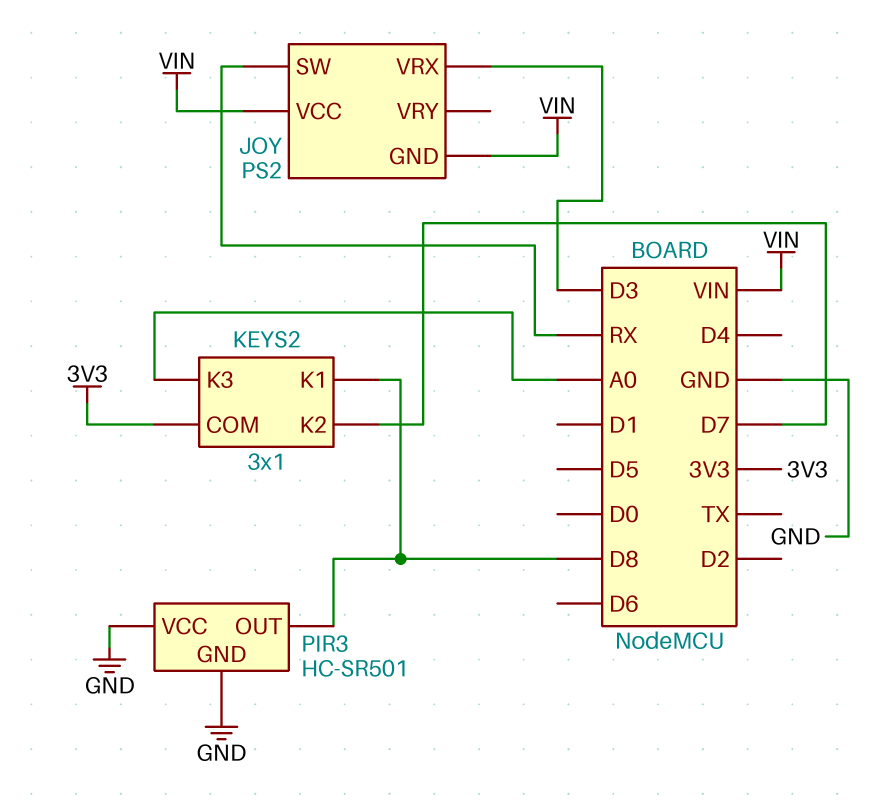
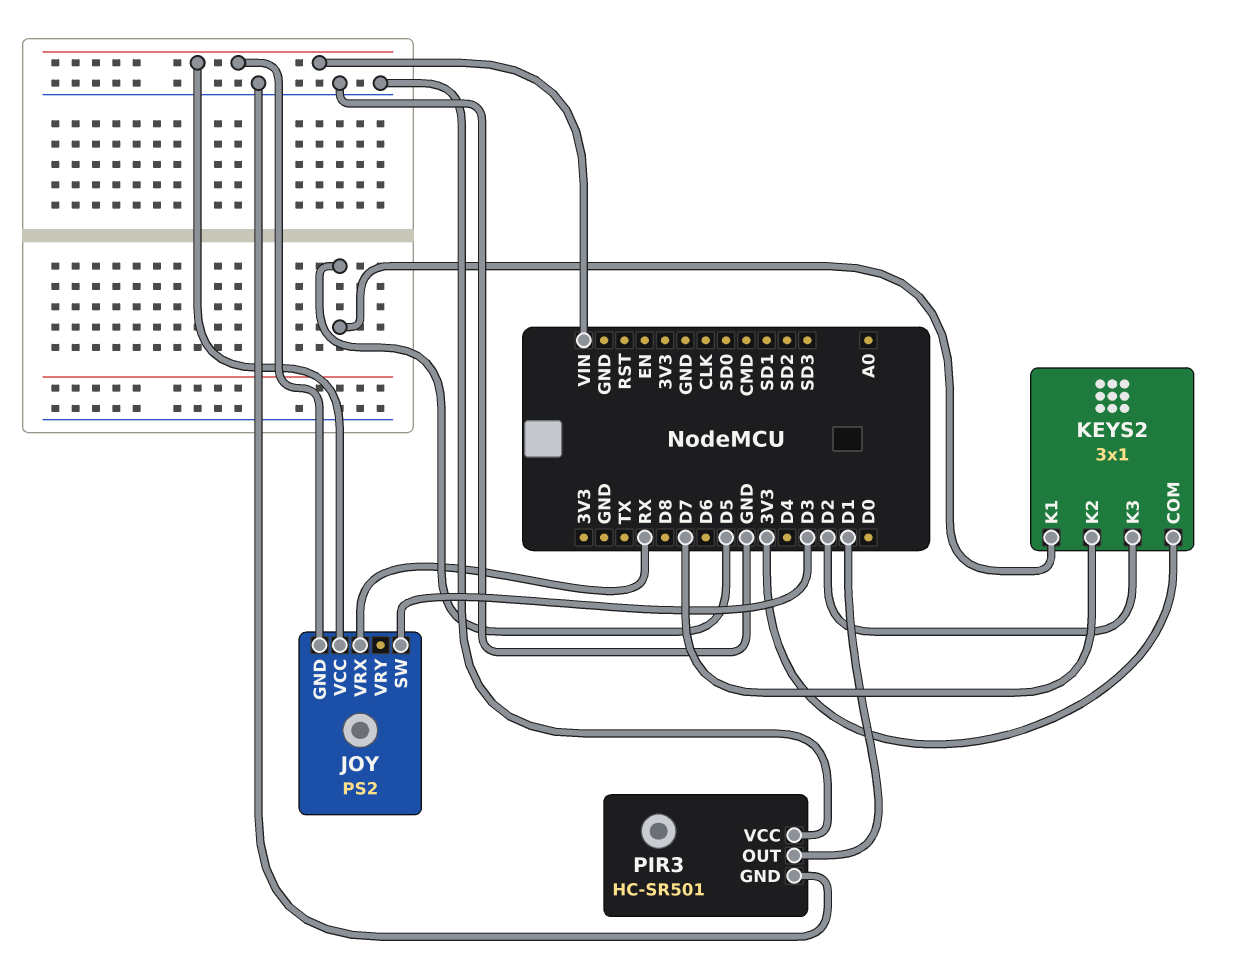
JOY pin SW: RX -> D3
JOY pin VRX: D3 -> RX
KEYS2 pin K1: D8 -> D5
KEYS2 pin K3: A0 -> D2
PIR3 pin OUT: D8 -> D1

